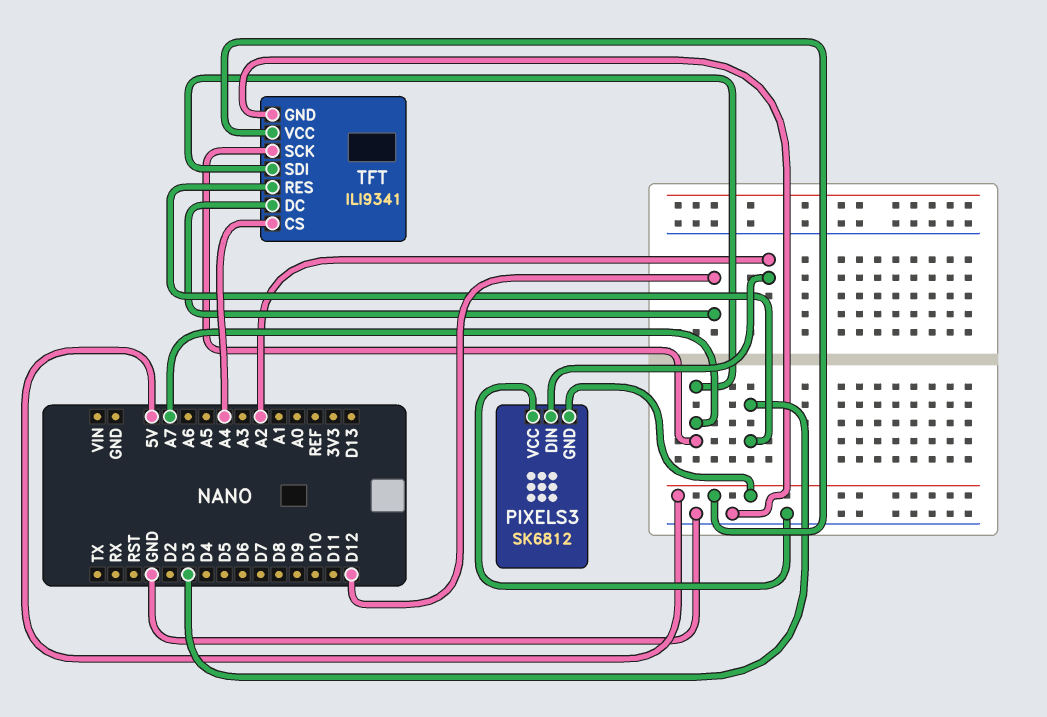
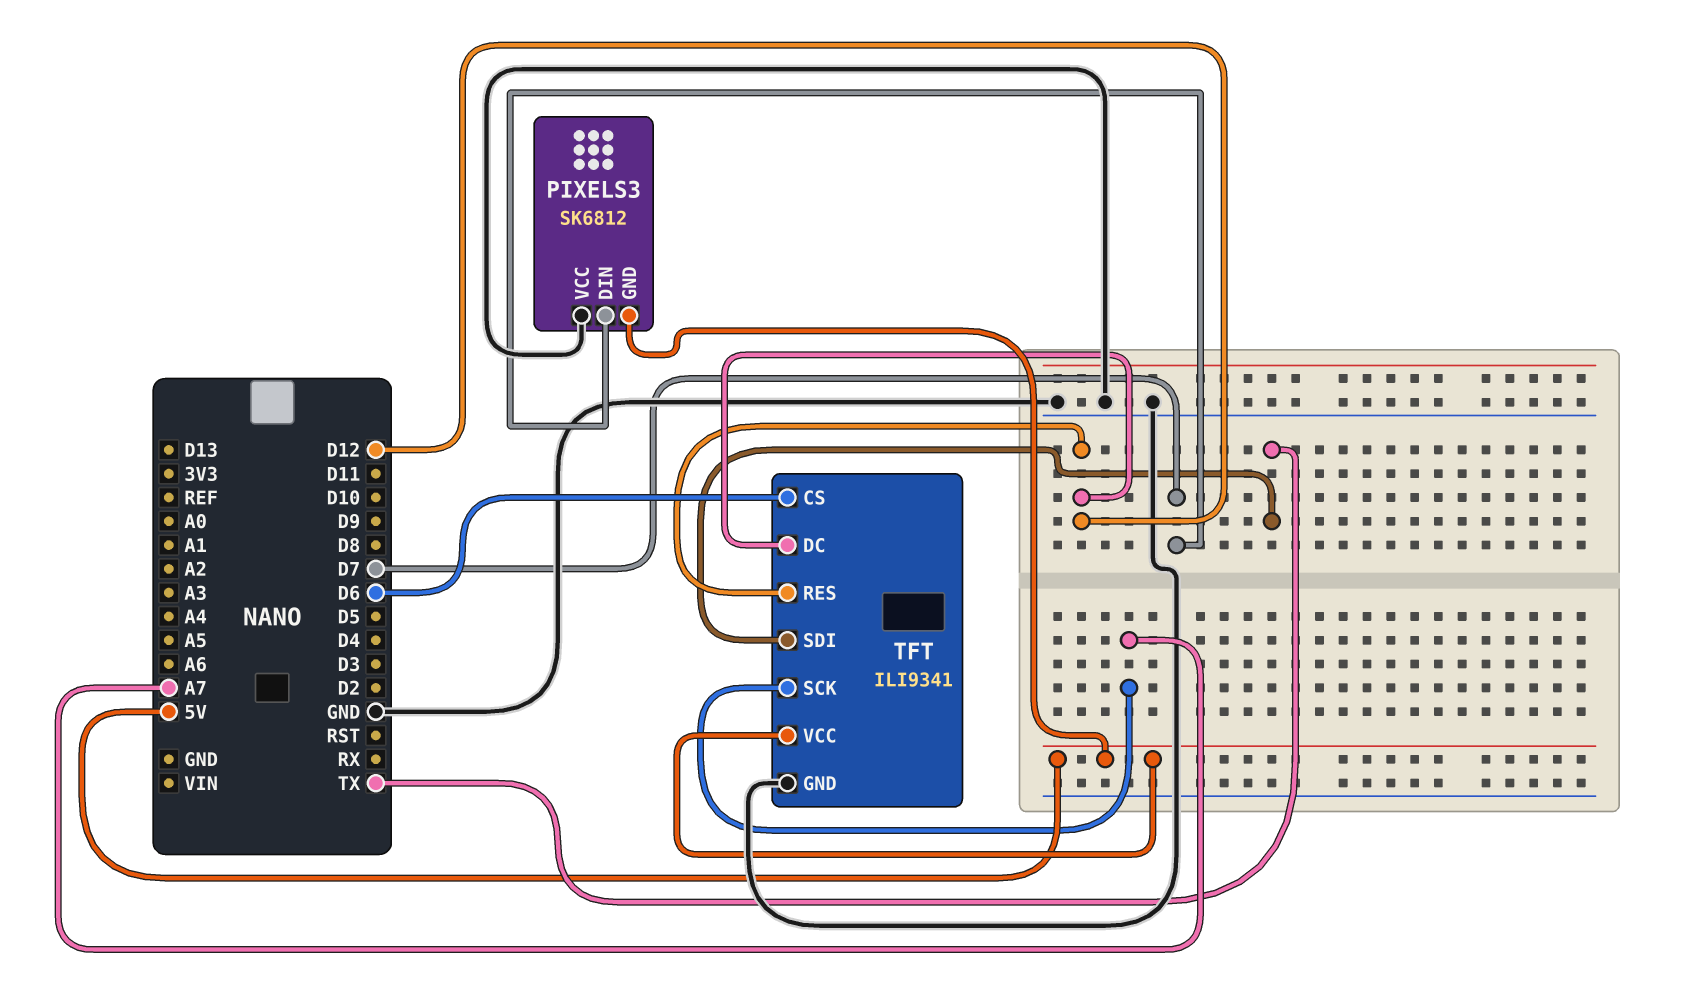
PIXELS3 pin DIN: A2 -> D7
TFT pin CS: A4 -> D6
TFT pin RES: D3 -> D12
TFT pin SDI: A7 -> TX

